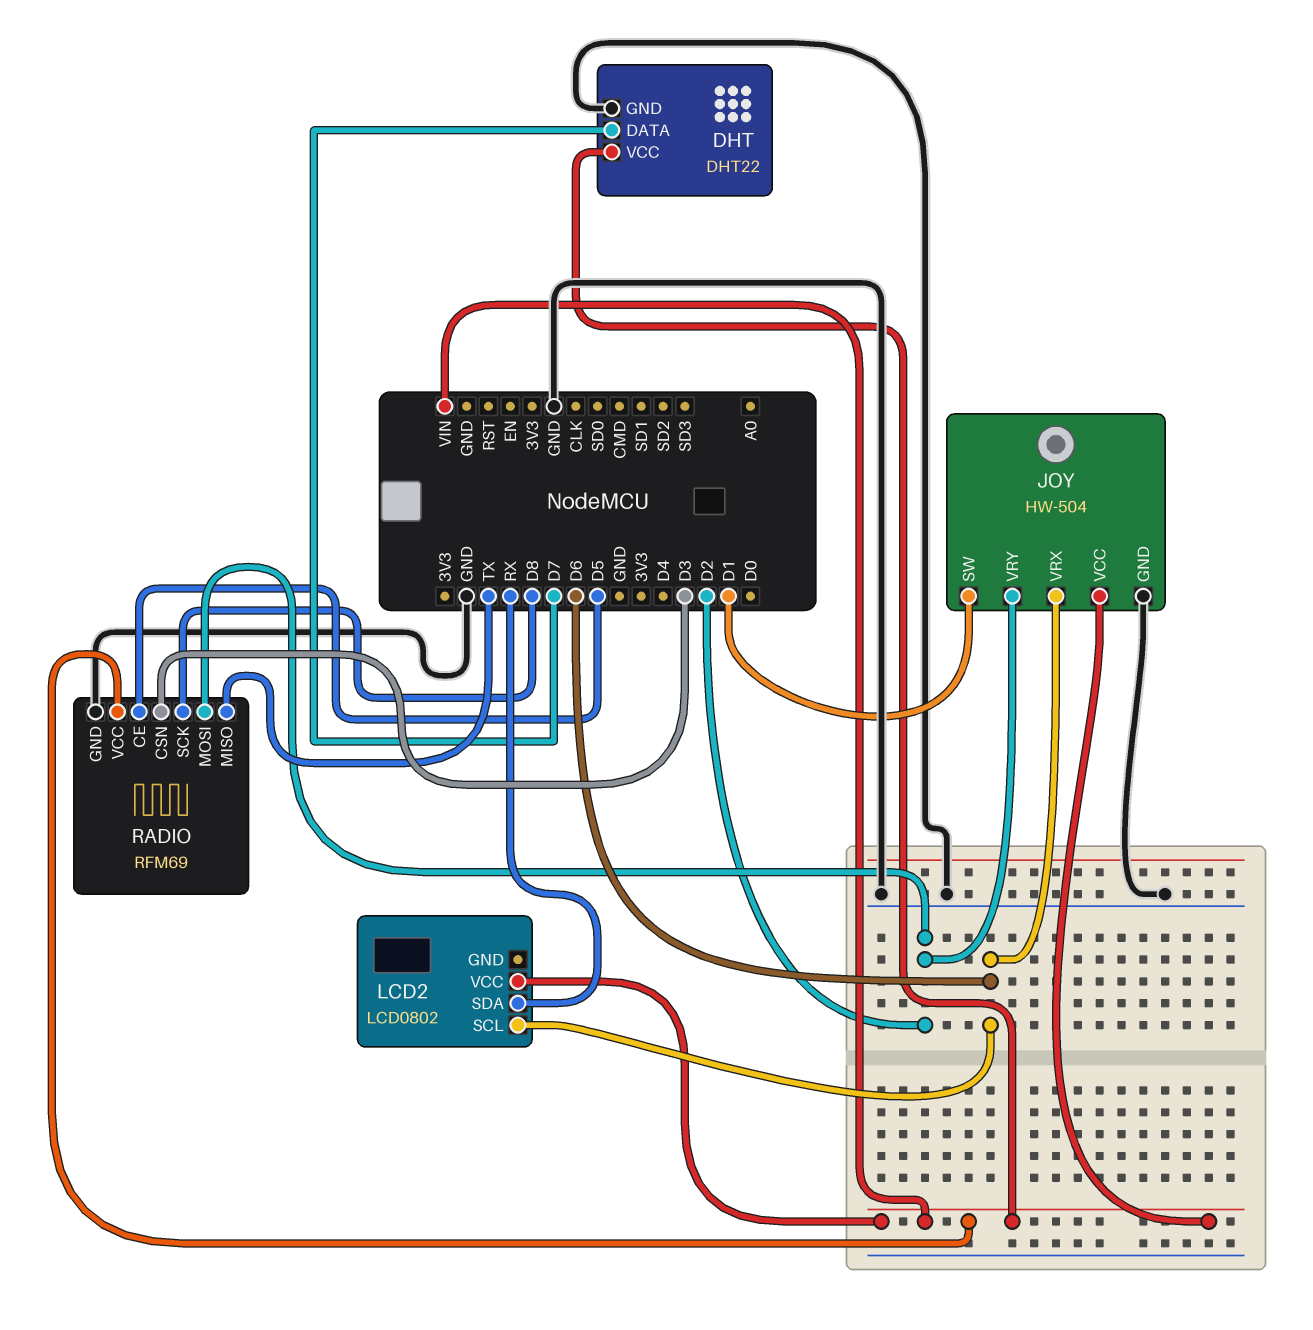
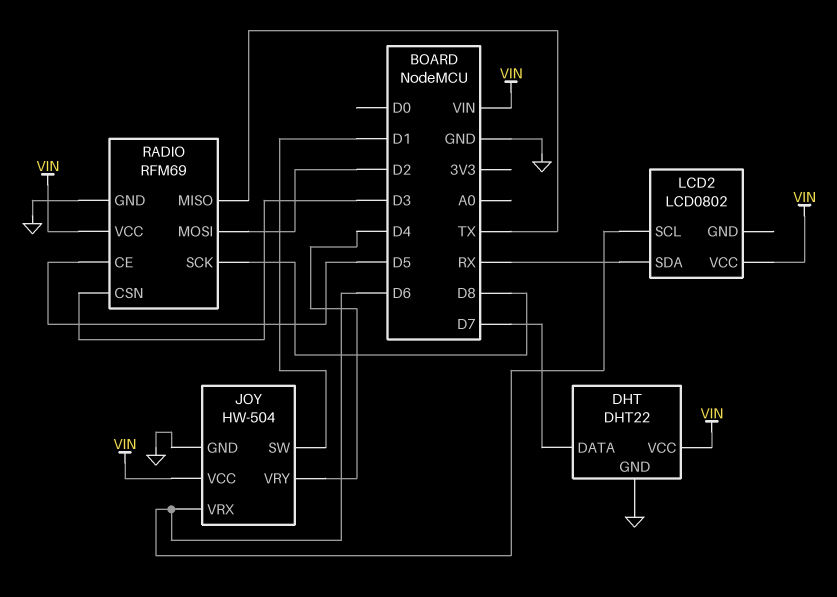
JOY pin VRY: D2 -> D4

